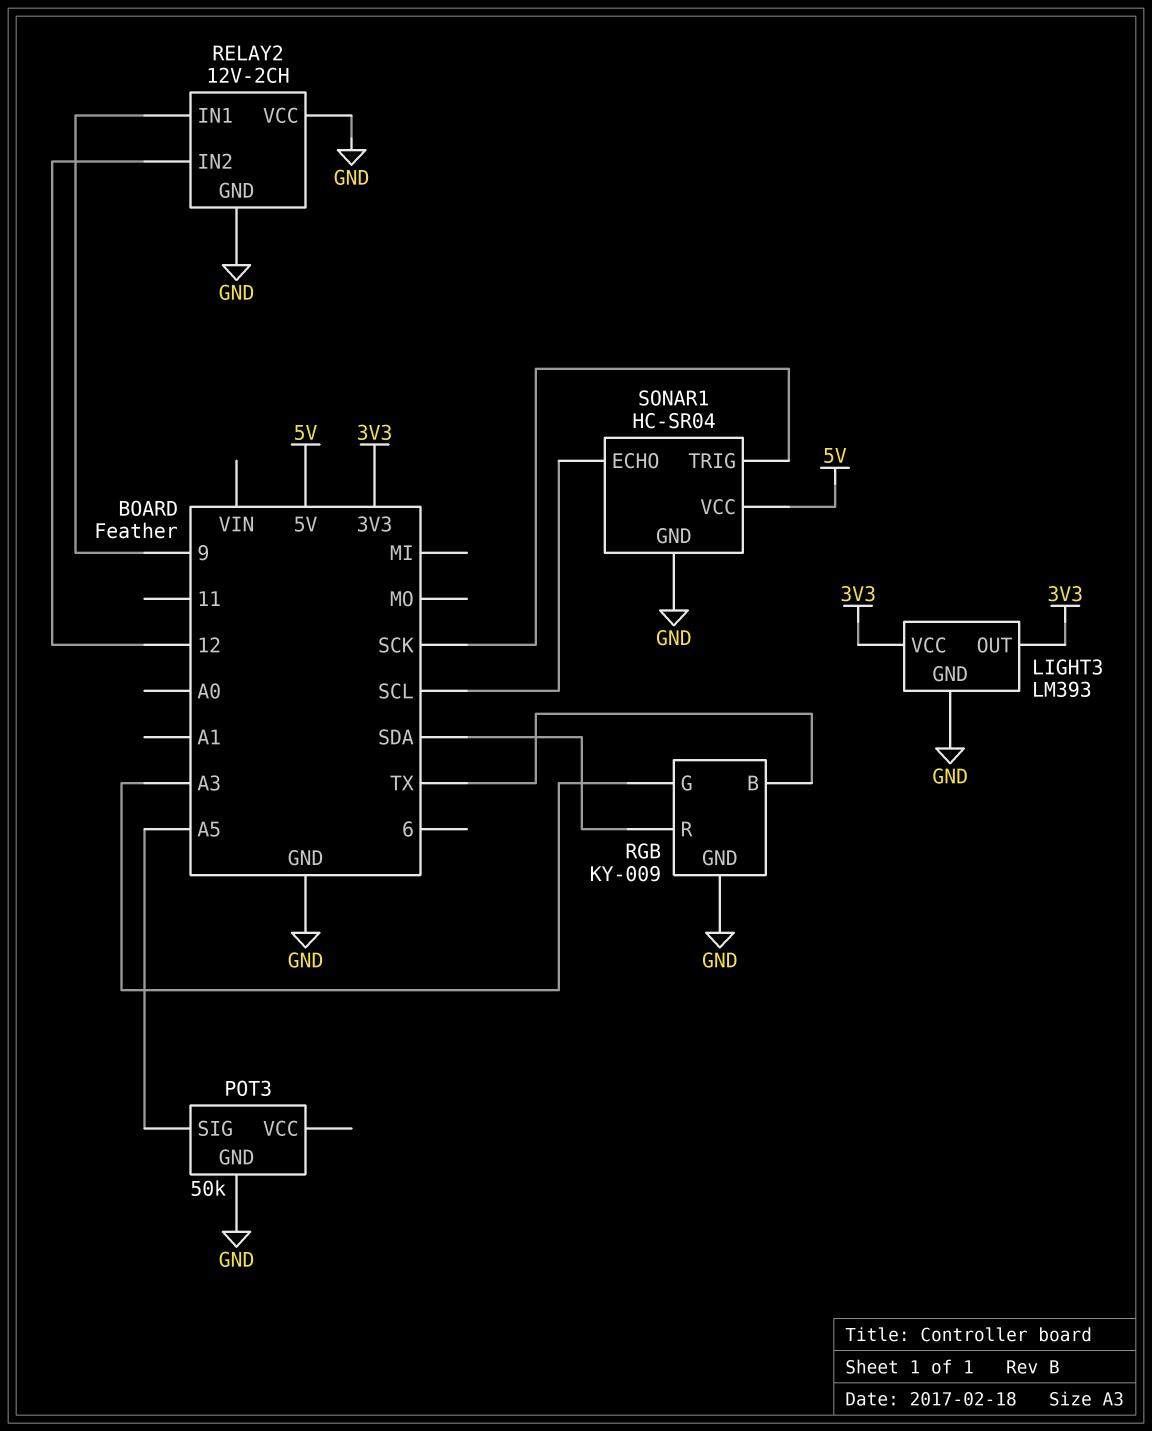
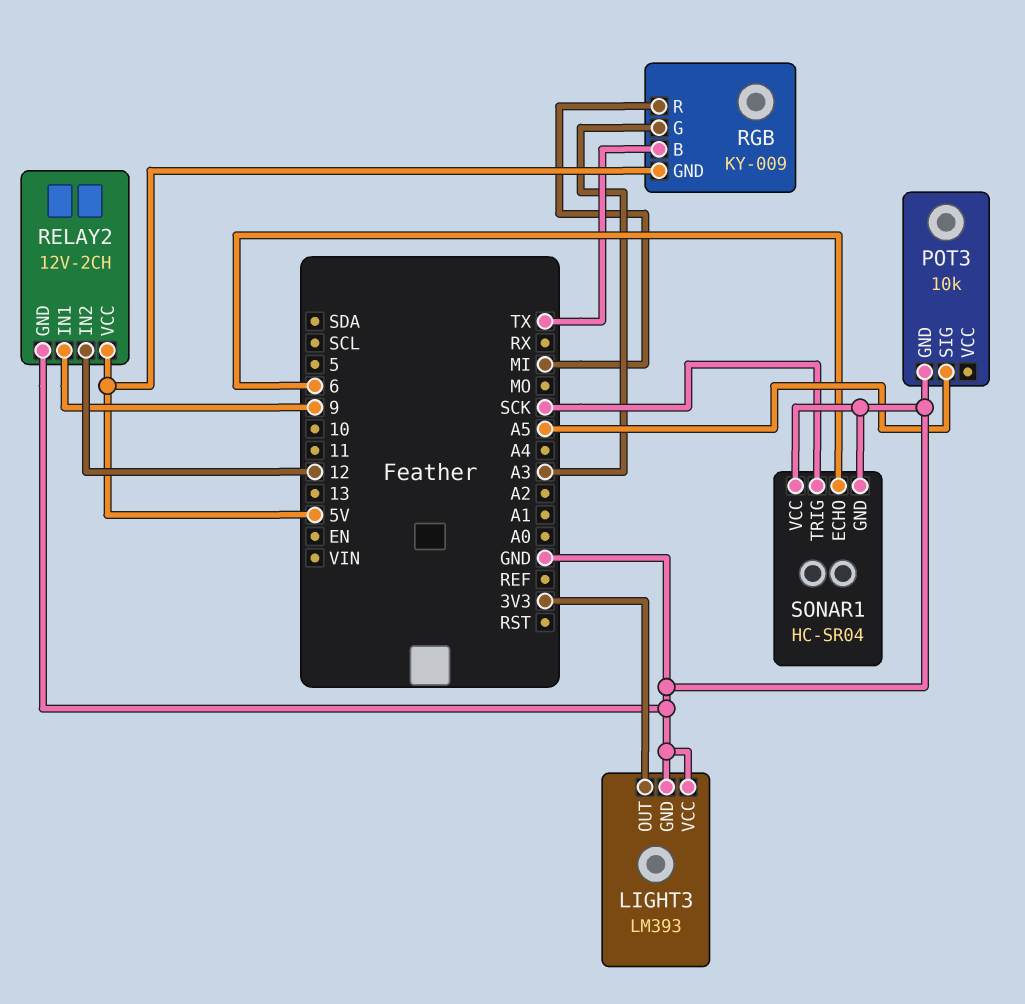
LIGHT3 pin VCC: 3V3 -> GND
POT3: 50k -> 10k
RELAY2 pin VCC: GND -> 5V
RGB pin GND: GND -> 5V
RGB pin R: SDA -> MI
SONAR1 pin ECHO: SCL -> 6
SONAR1 pin VCC: 5V -> GND

